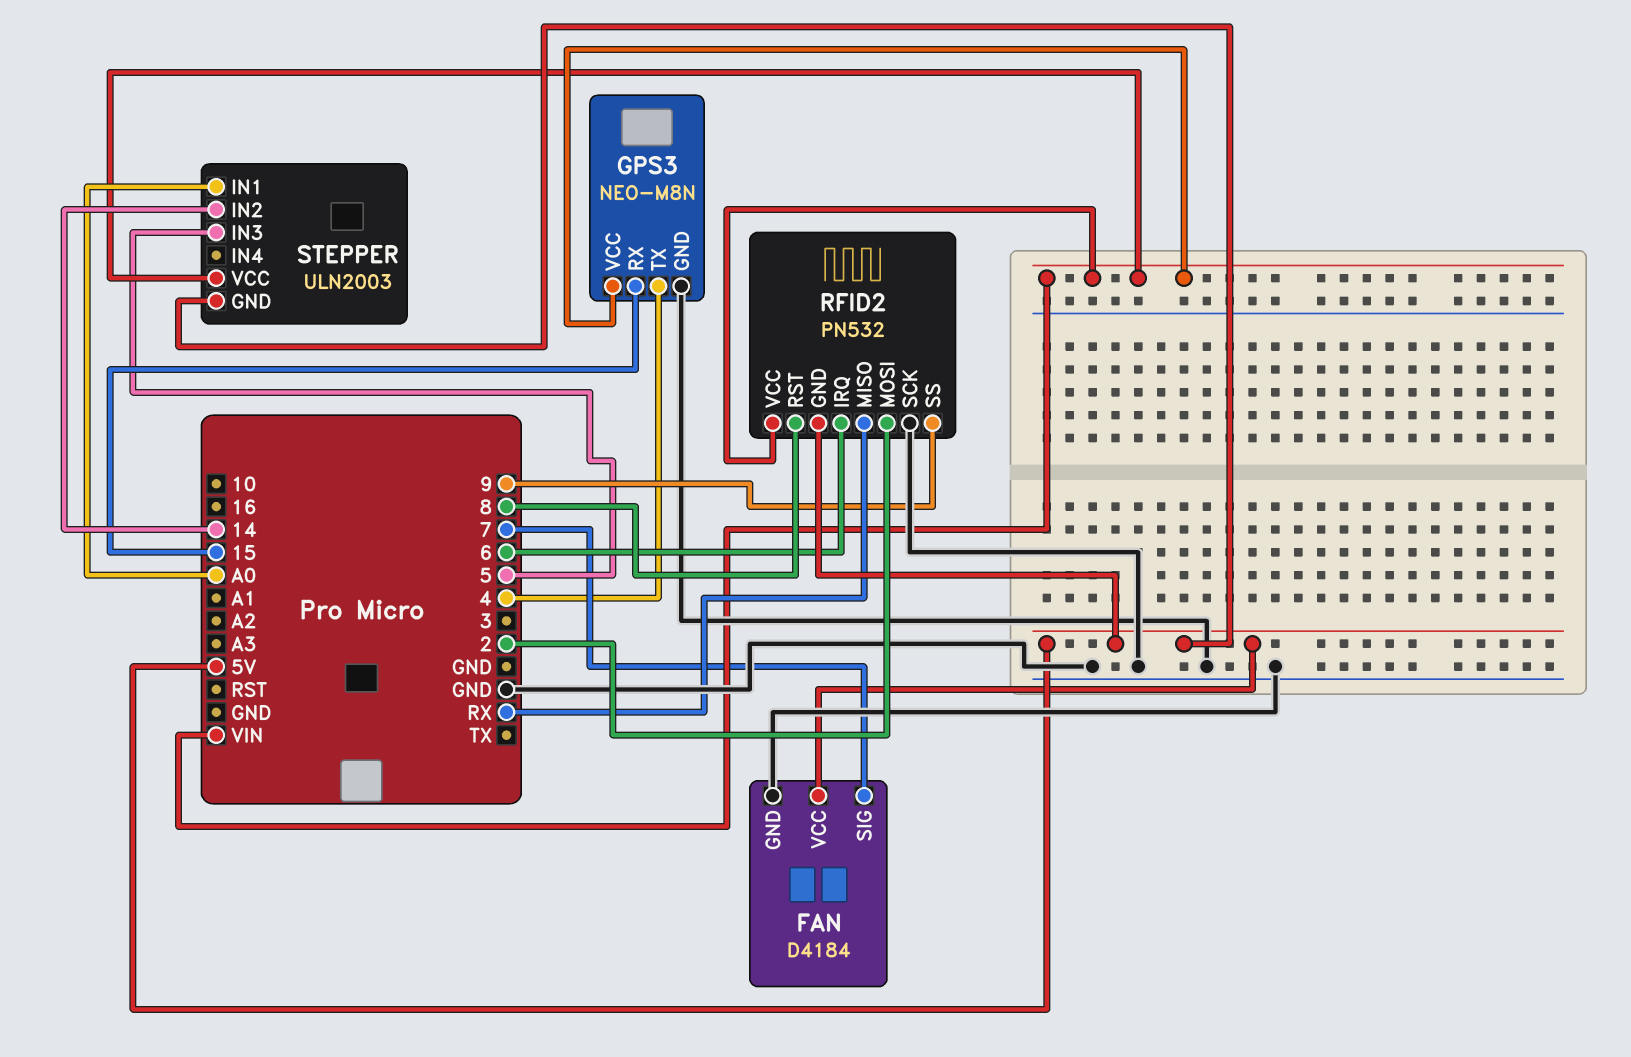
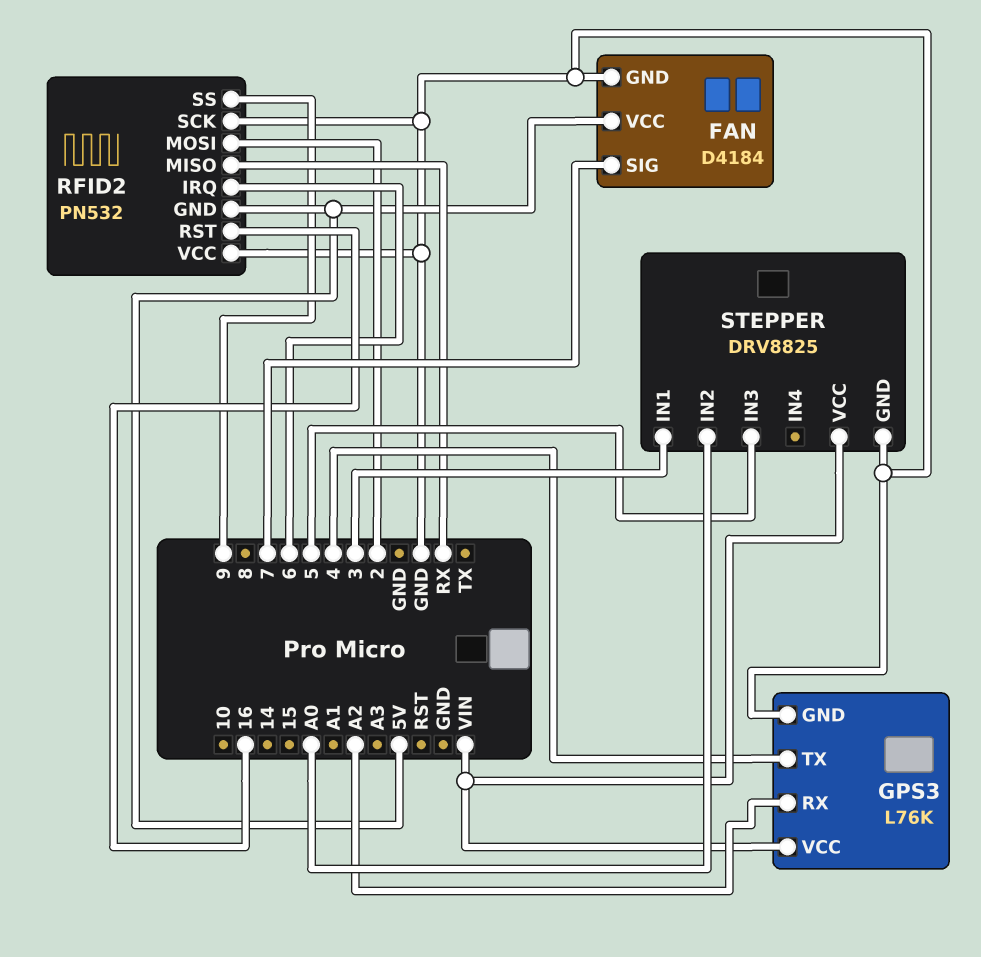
GPS3: NEO-M8N -> L76K
GPS3 pin RX: 15 -> A2
RFID2 pin RST: 8 -> 16
RFID2 pin VCC: VIN -> GND
STEPPER: ULN2003 -> DRV8825
STEPPER pin GND: 5V -> GND
STEPPER pin IN1: A0 -> 3
STEPPER pin IN2: 14 -> A0

